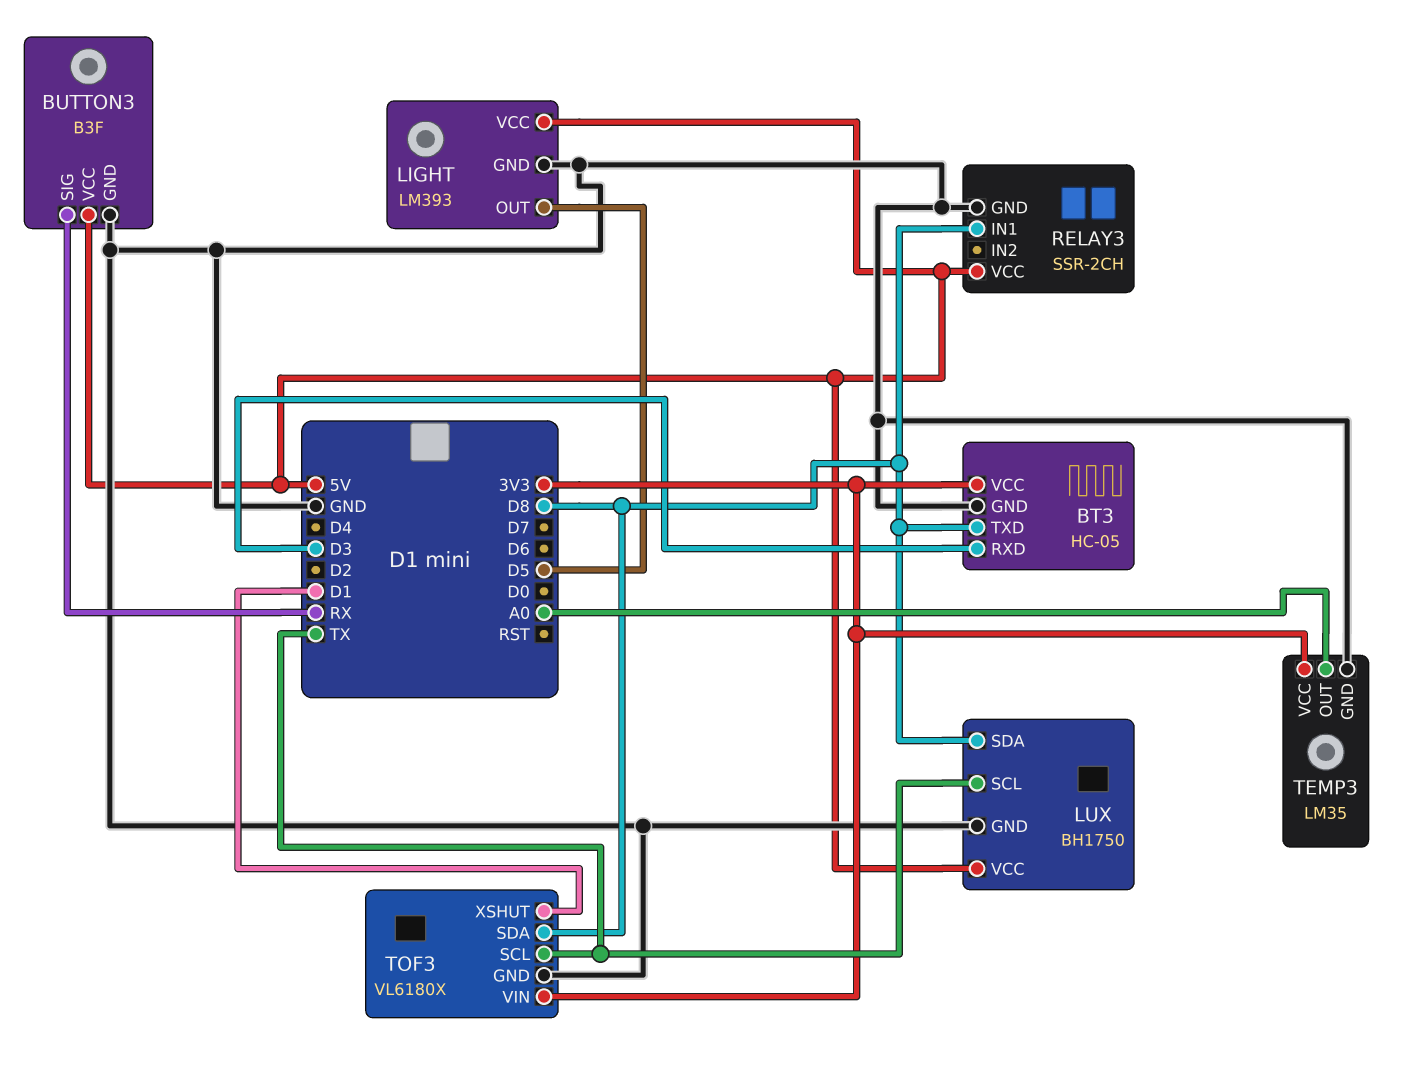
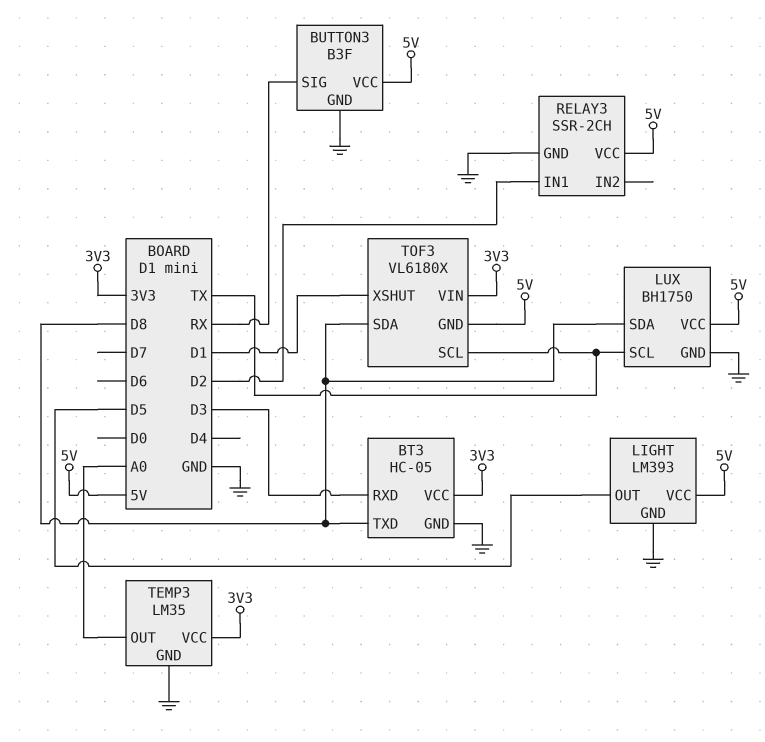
RELAY3 pin IN1: D8 -> D2
TOF3 pin GND: GND -> 5V

